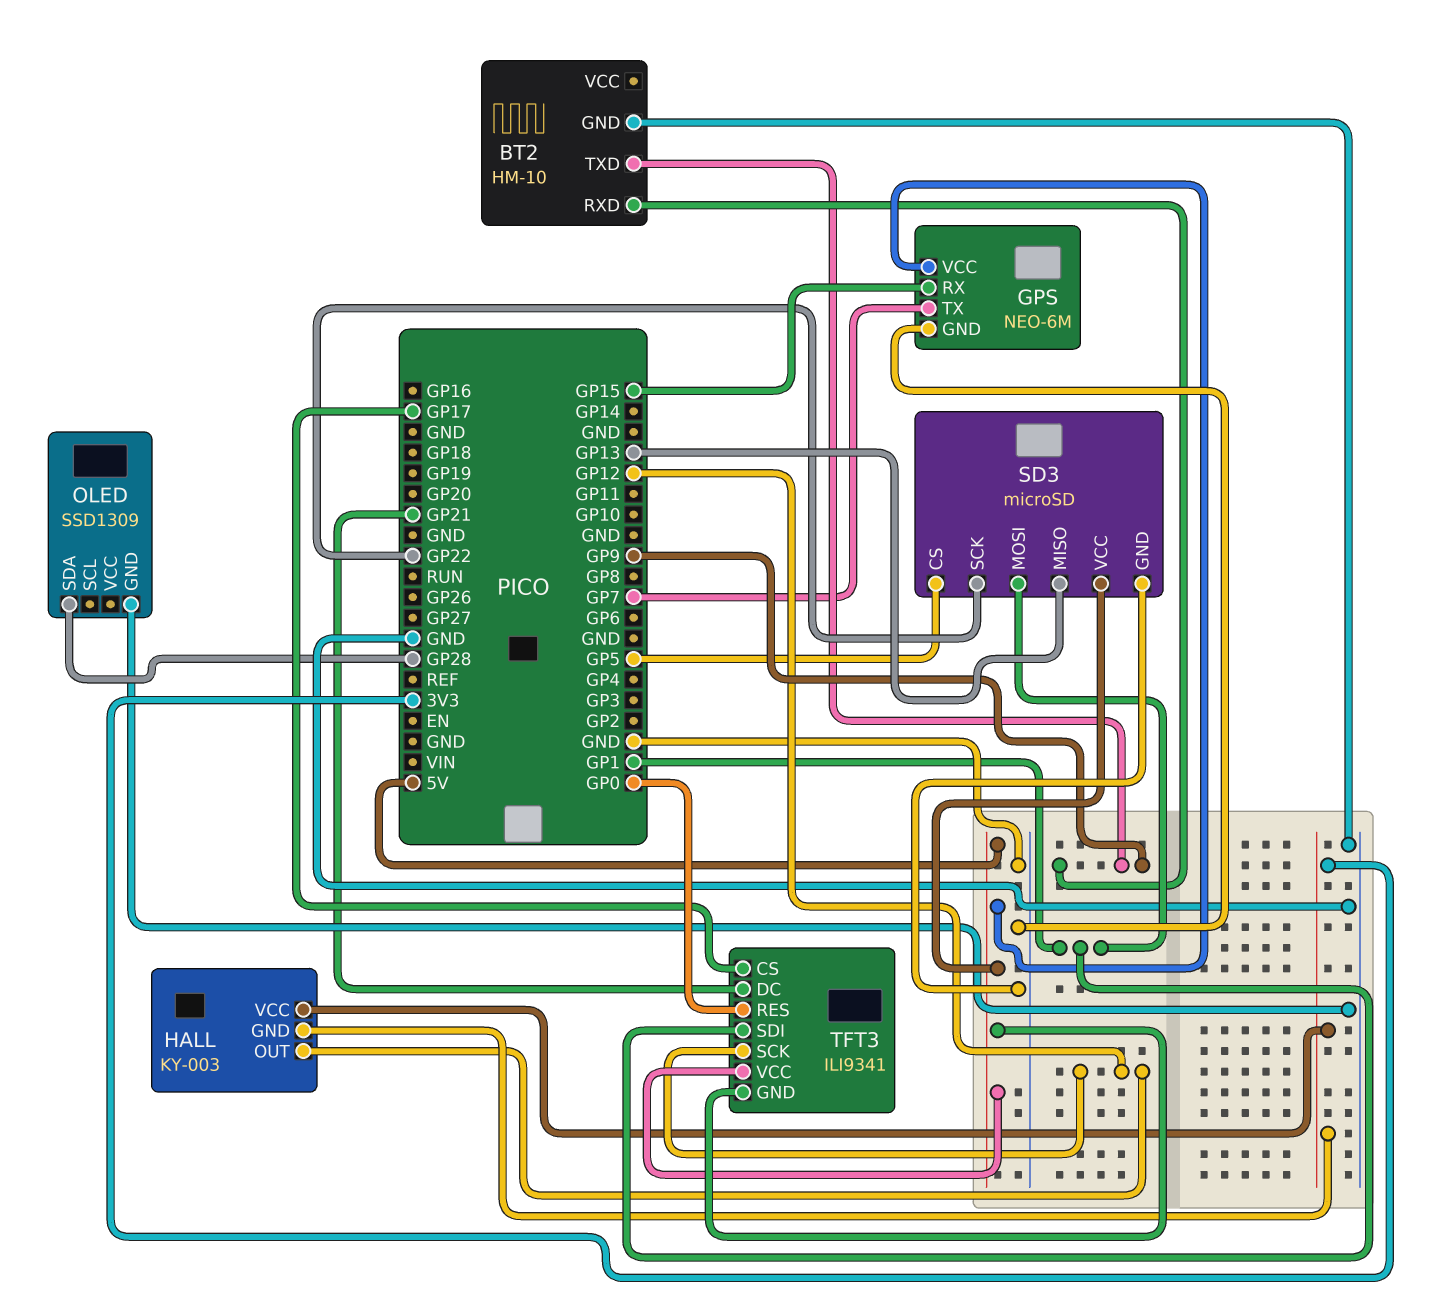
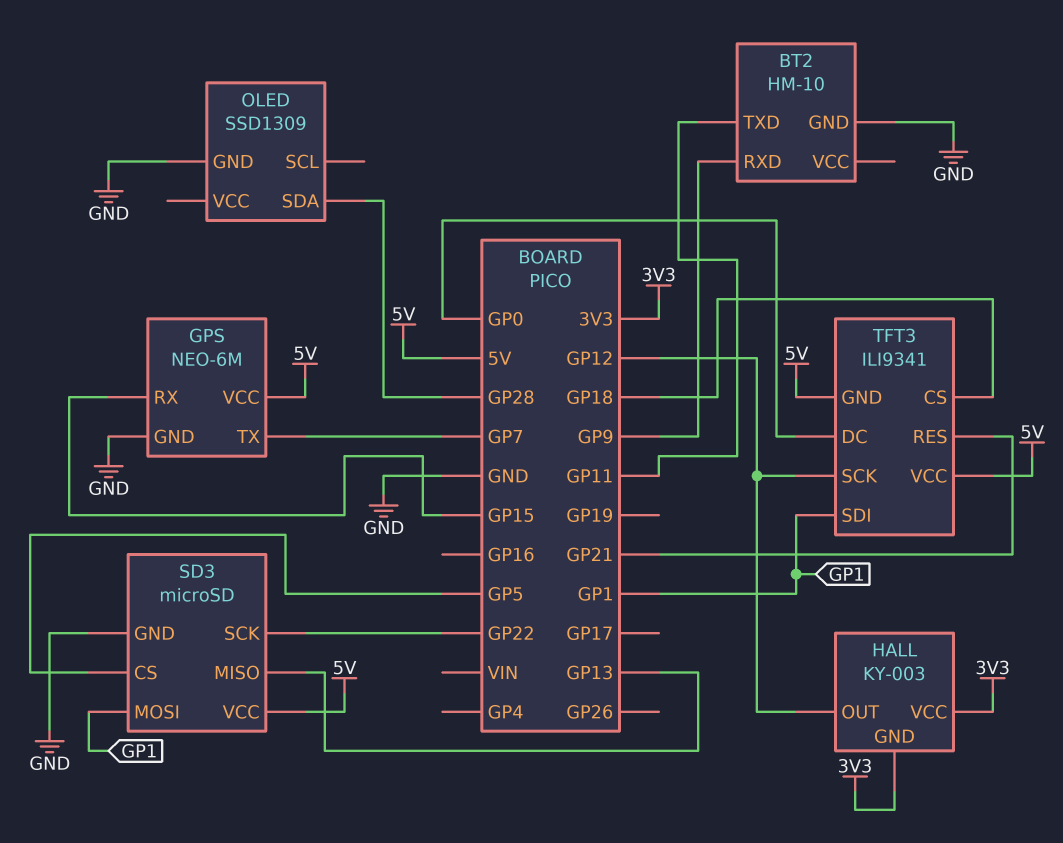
BT2 pin TXD: GP9 -> GP11
TFT3 pin CS: GP17 -> GP18
TFT3 pin DC: GP21 -> GP0
TFT3 pin RES: GP0 -> GP21

